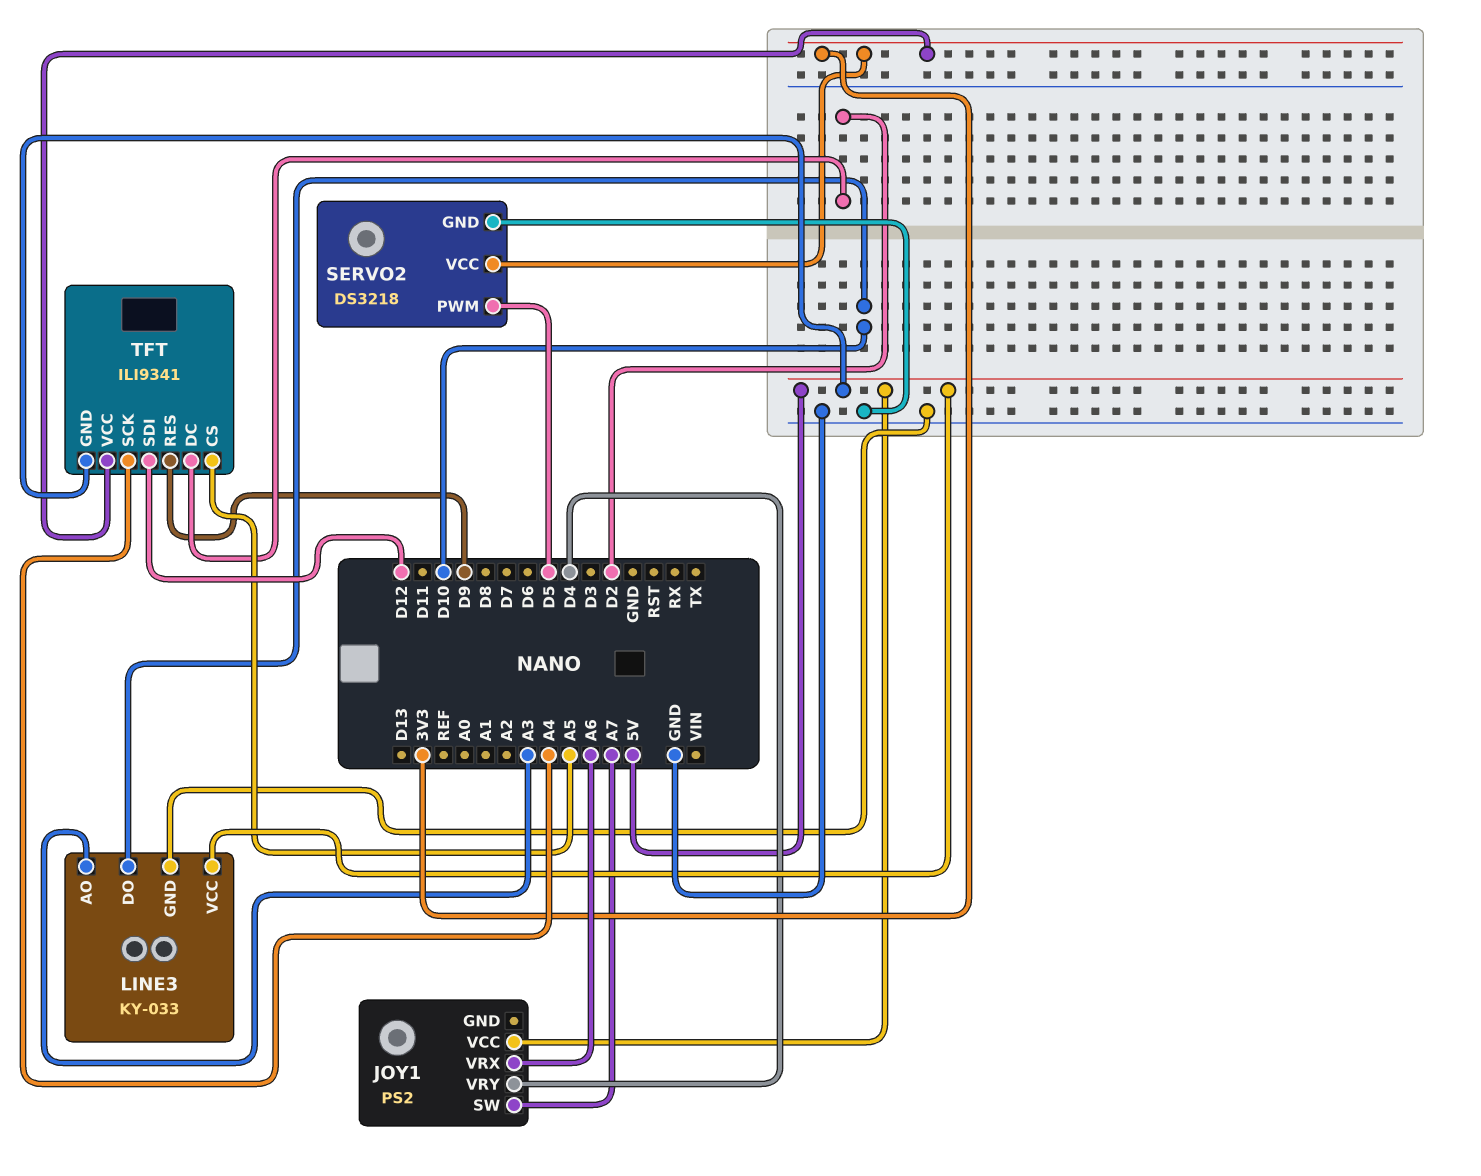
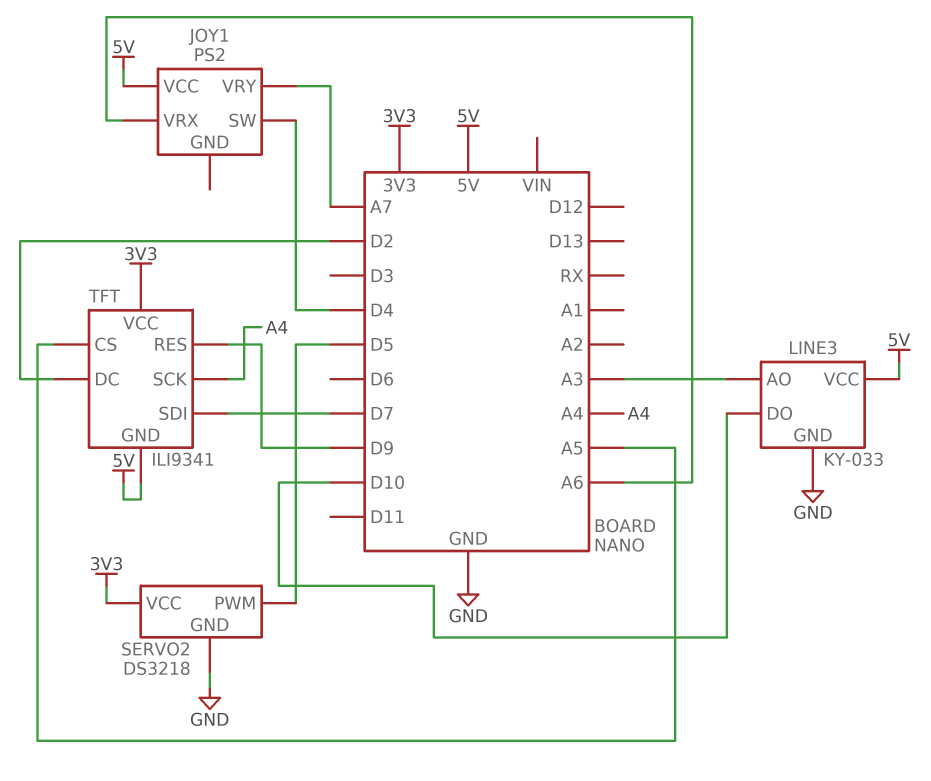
JOY1 pin SW: A7 -> D4
JOY1 pin VRY: D4 -> A7
TFT pin SDI: D12 -> D7

